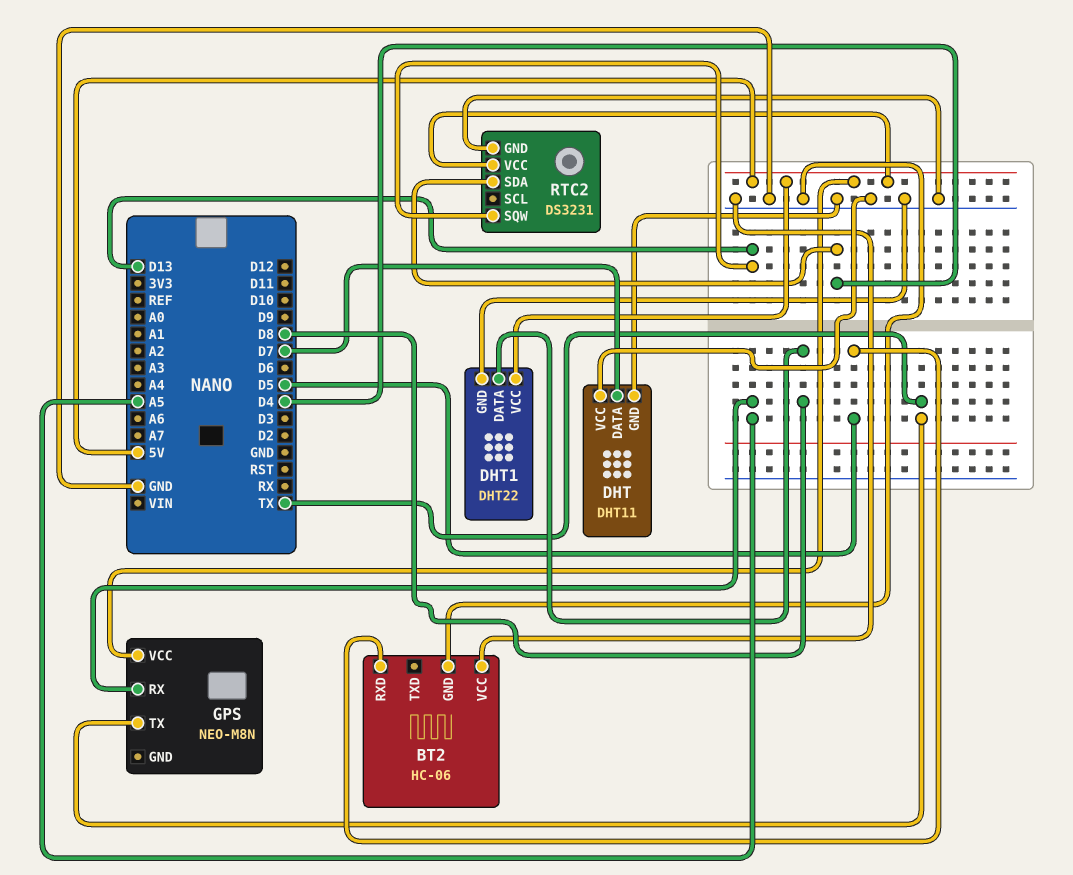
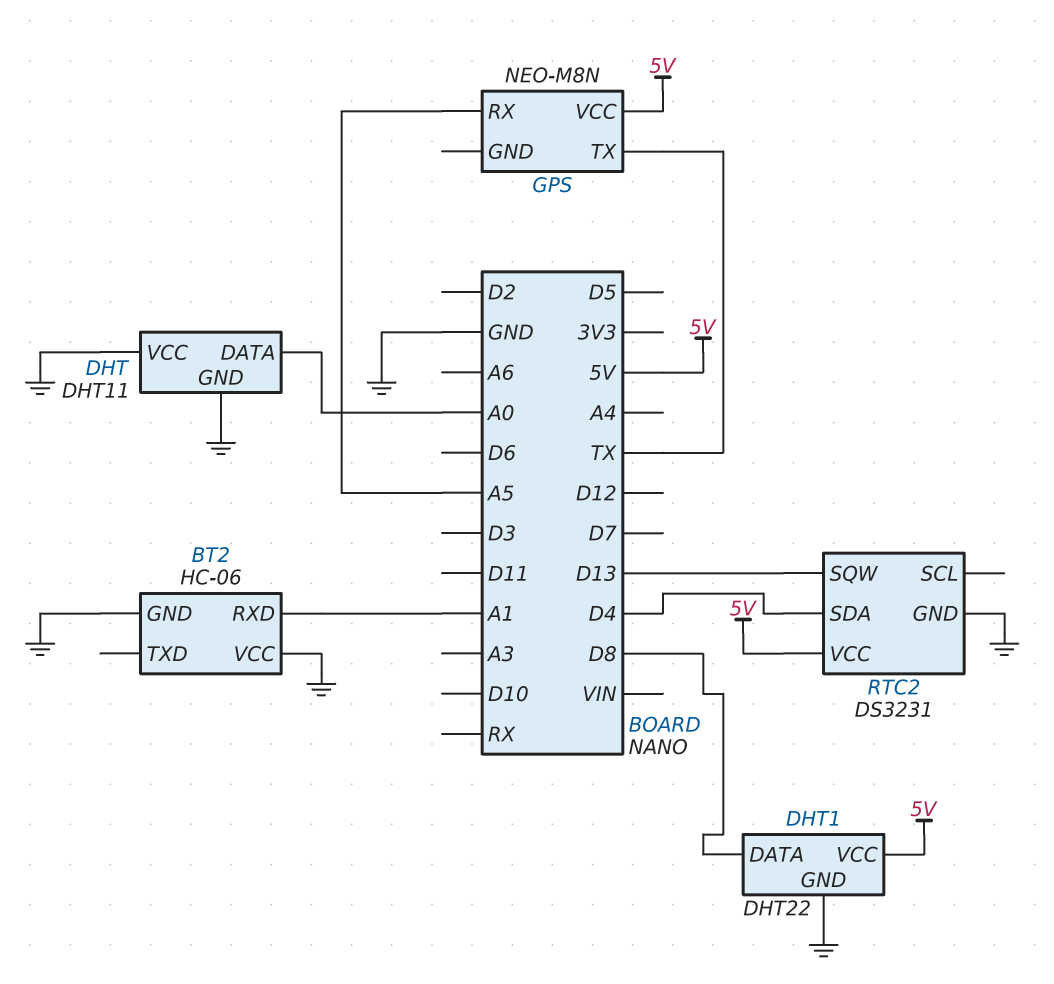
BT2 pin RXD: D5 -> A1
DHT pin DATA: D7 -> A0

